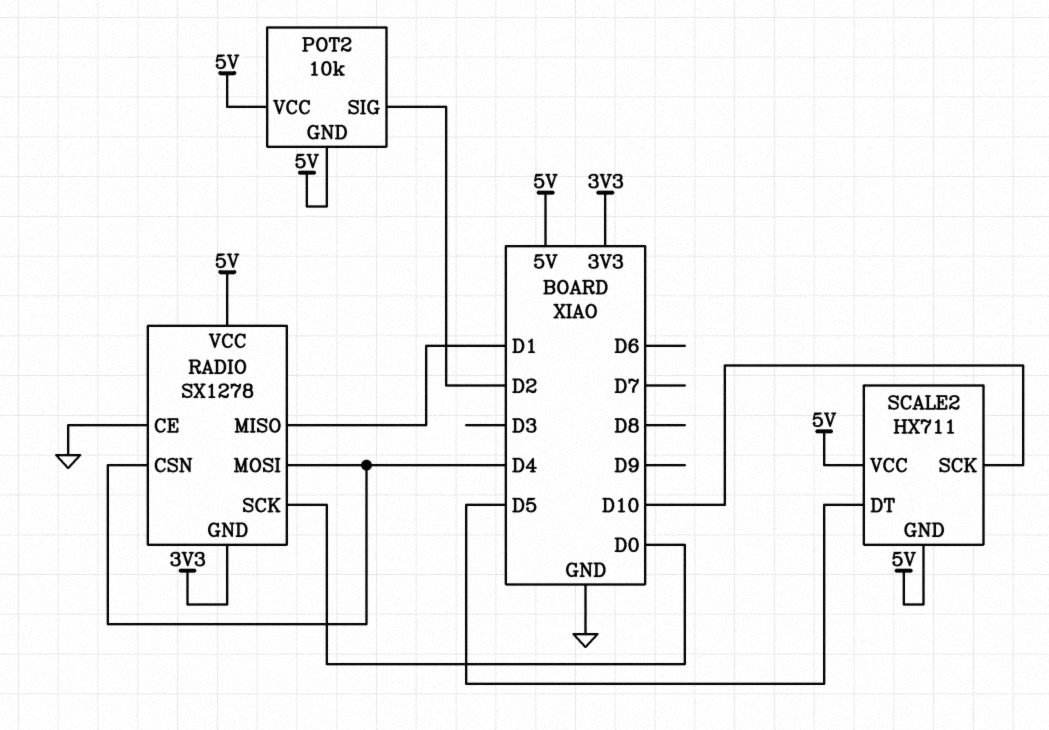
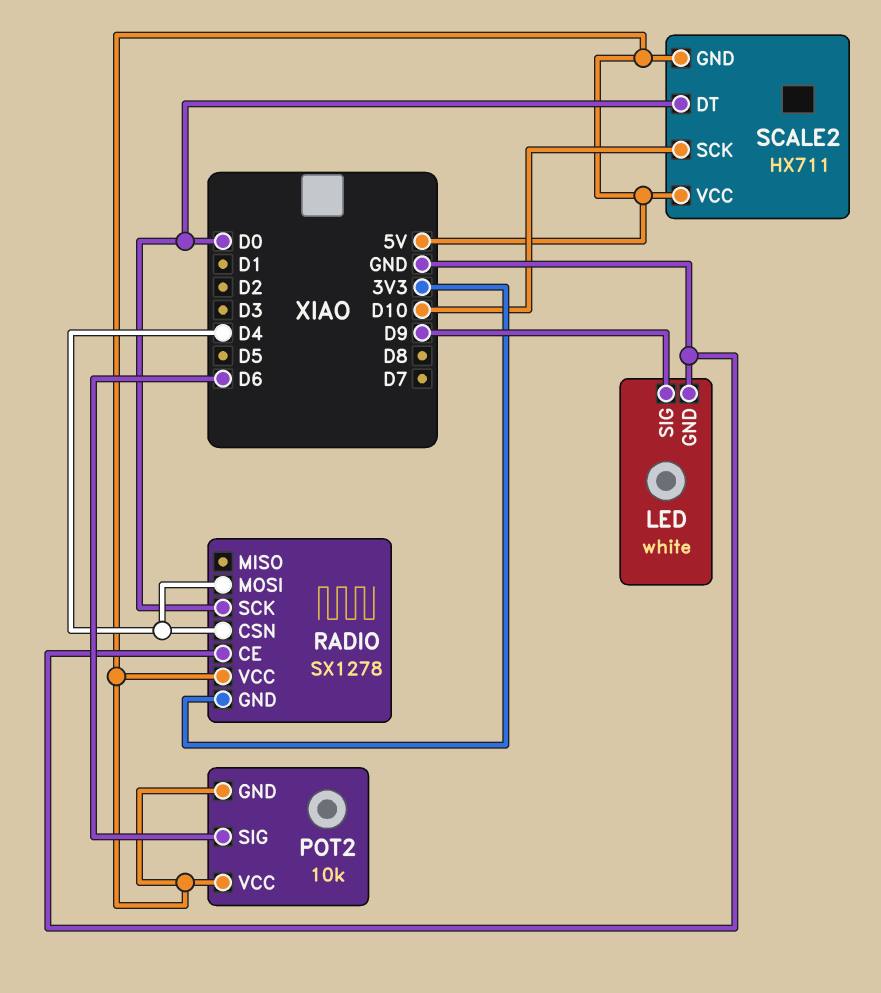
LED: none -> white
LED pin GND: none -> GND
LED pin SIG: none -> D9
POT2 pin SIG: D2 -> D6
RADIO pin MISO: D1 -> none
SCALE2 pin DT: D5 -> D0

